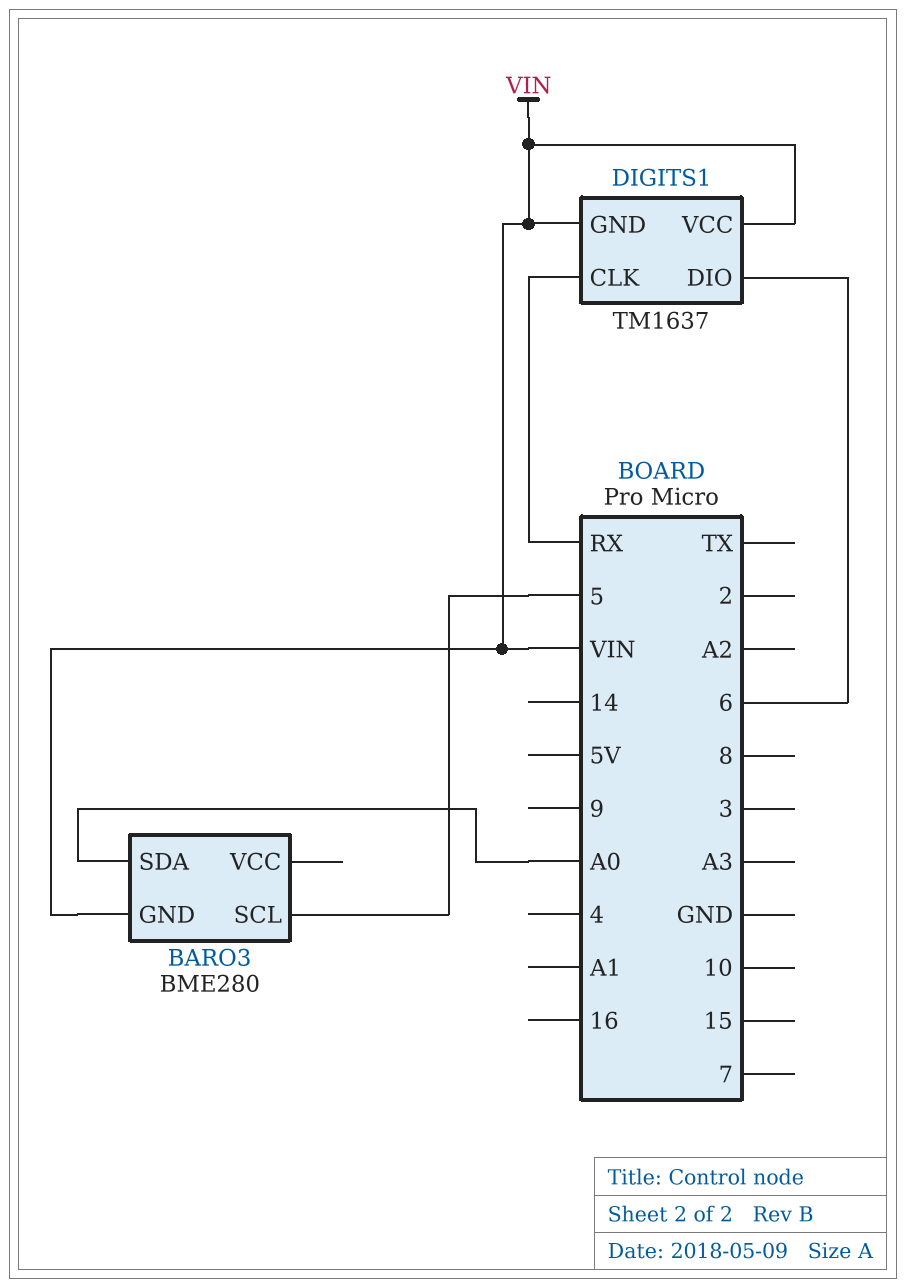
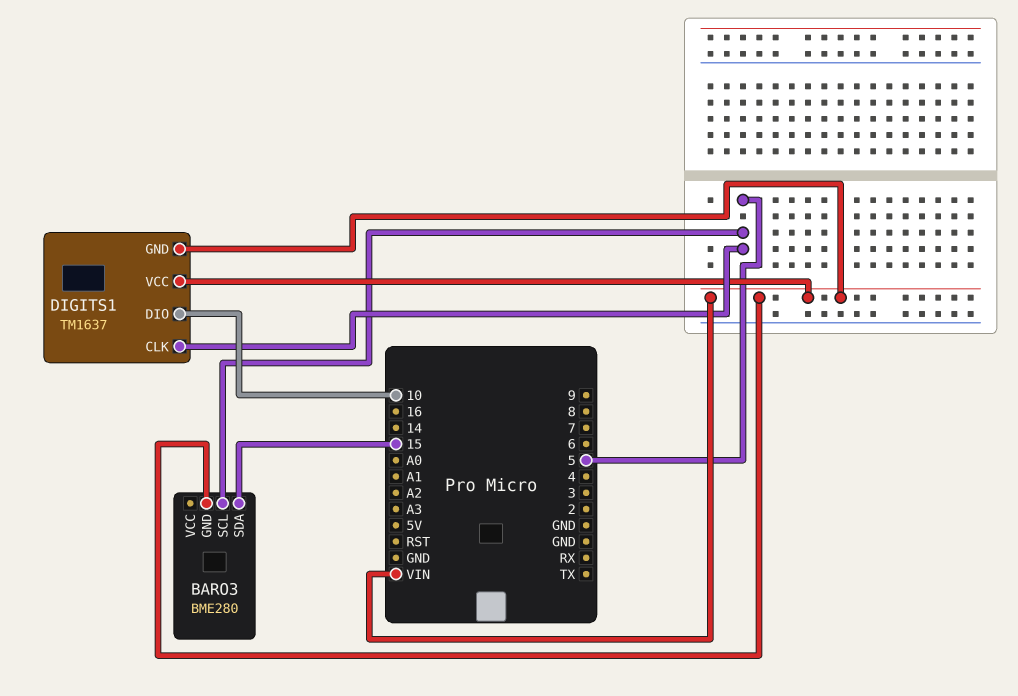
BARO3 pin SDA: A0 -> 15
DIGITS1 pin CLK: RX -> 5
DIGITS1 pin DIO: 6 -> 10

